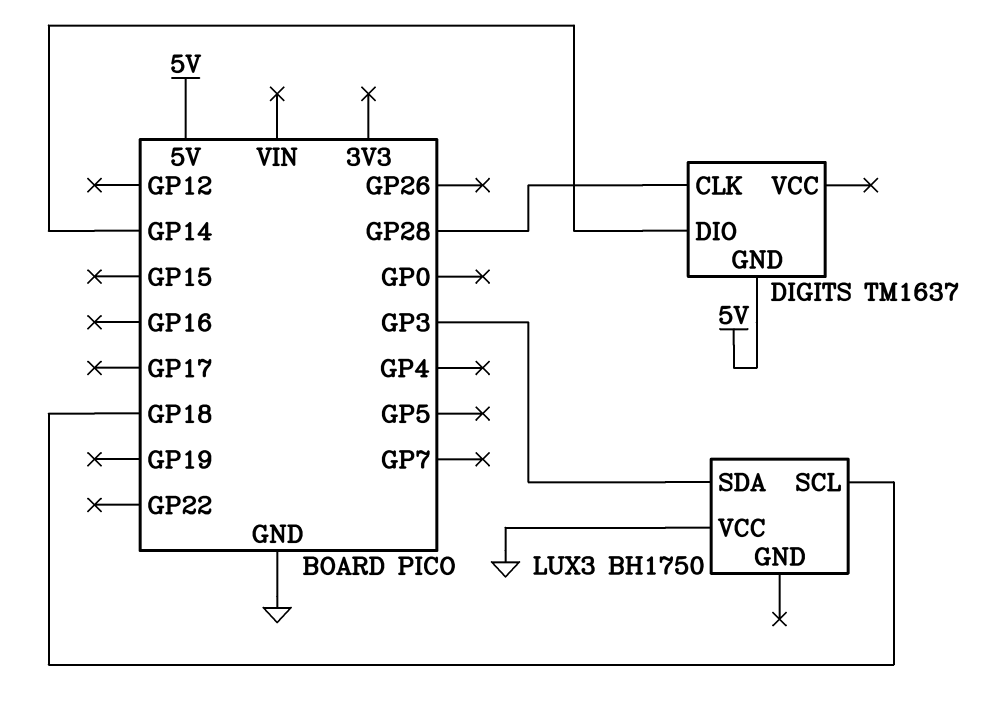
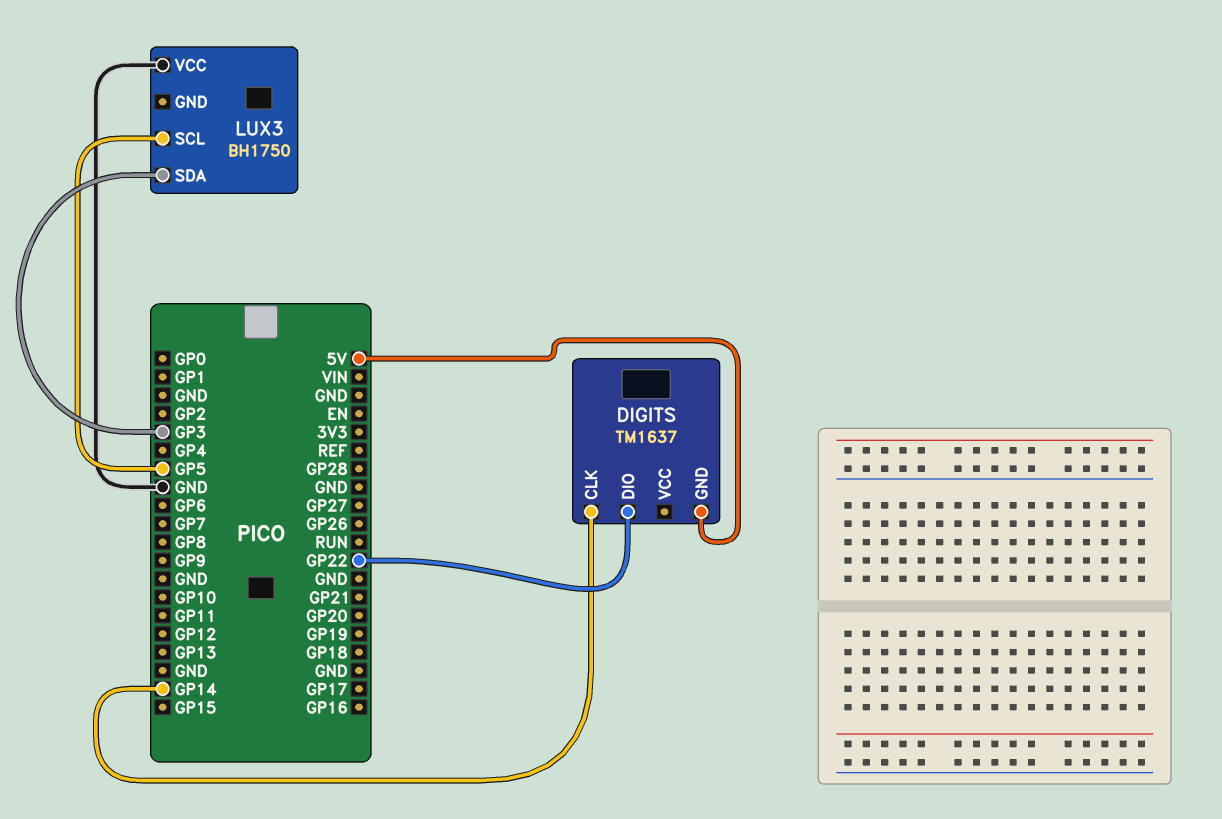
DIGITS pin CLK: GP28 -> GP14
DIGITS pin DIO: GP14 -> GP22
LUX3 pin SCL: GP18 -> GP5

